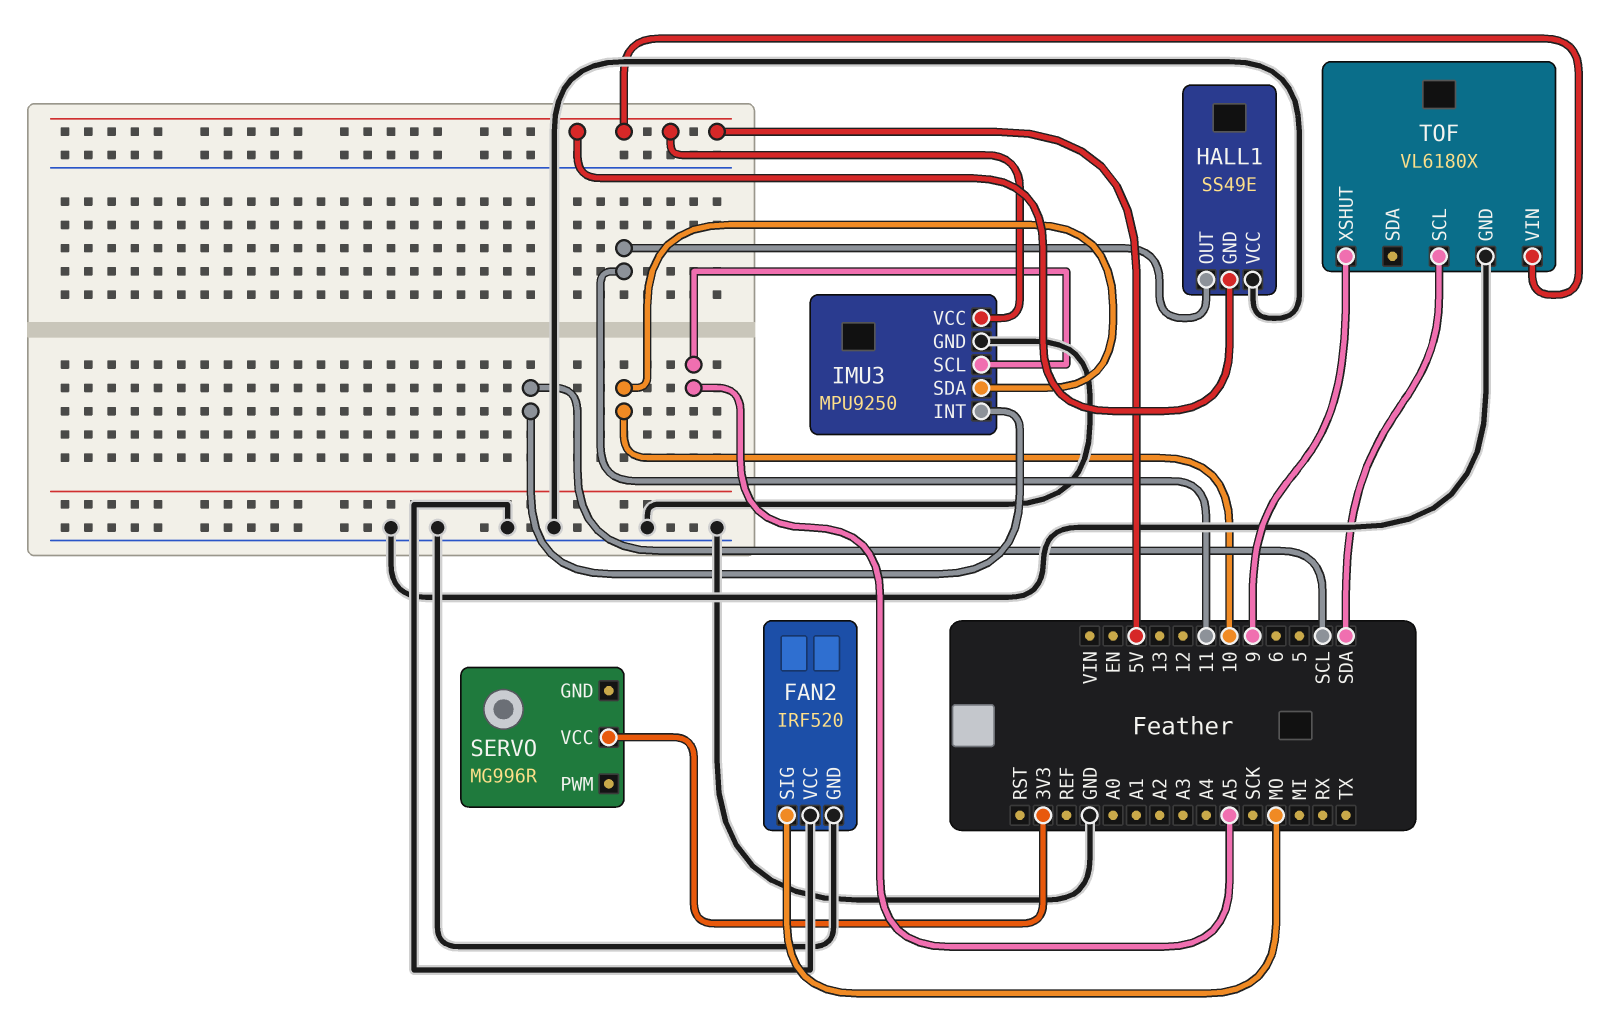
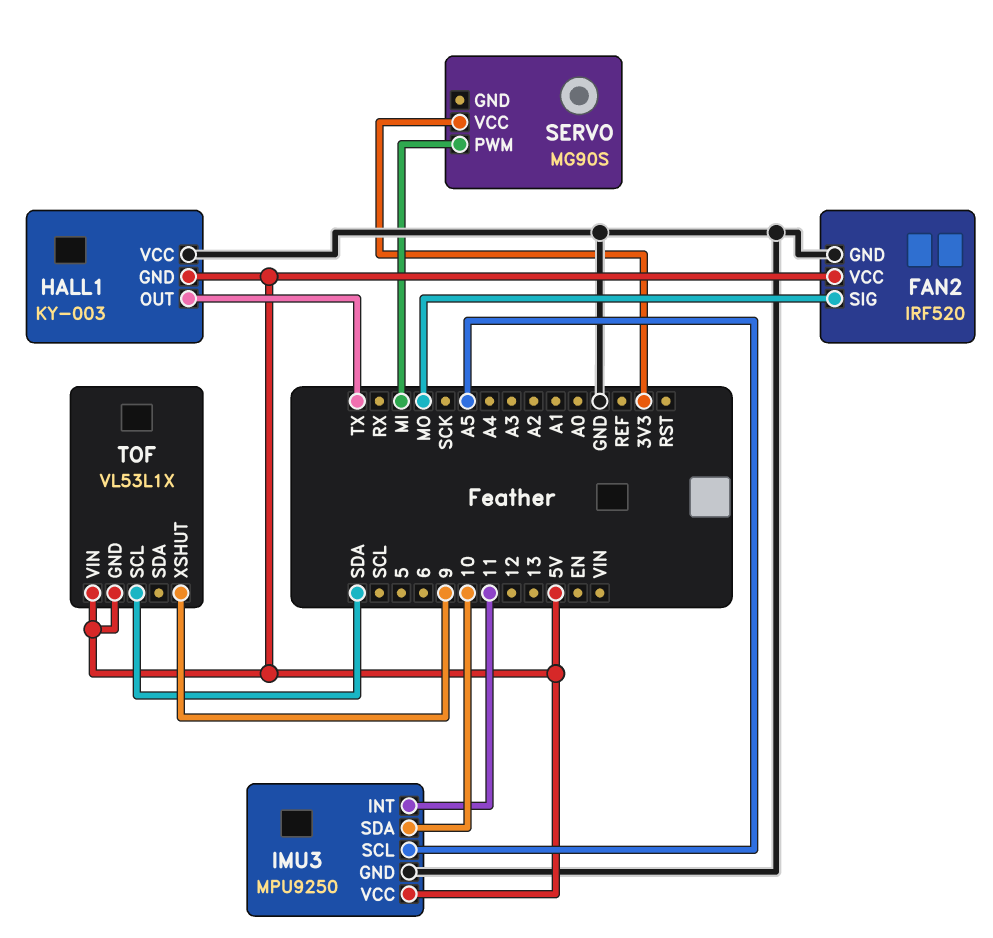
FAN2 pin VCC: GND -> 5V
HALL1: SS49E -> KY-003
HALL1 pin OUT: 11 -> TX
IMU3 pin INT: SCL -> 11
SERVO: MG996R -> MG90S
SERVO pin PWM: none -> MI
TOF: VL6180X -> VL53L1X
TOF pin GND: GND -> 5V

